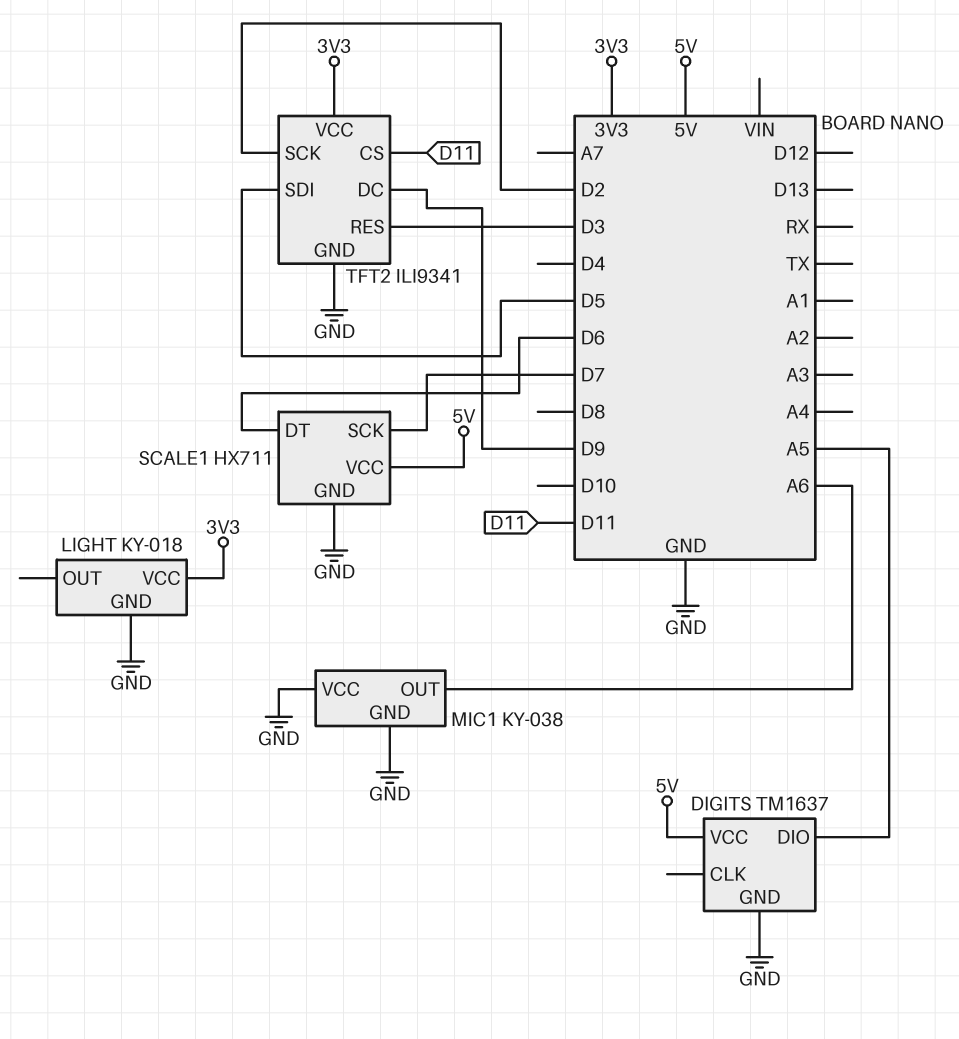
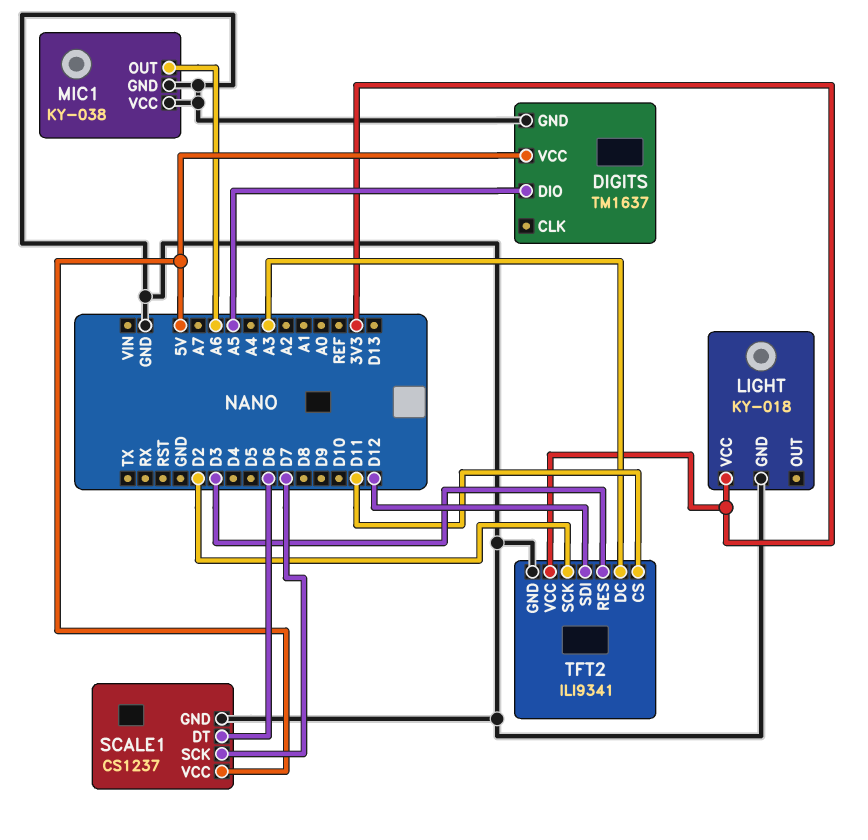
SCALE1: HX711 -> CS1237
TFT2 pin DC: D9 -> A3
TFT2 pin SDI: D5 -> D12

